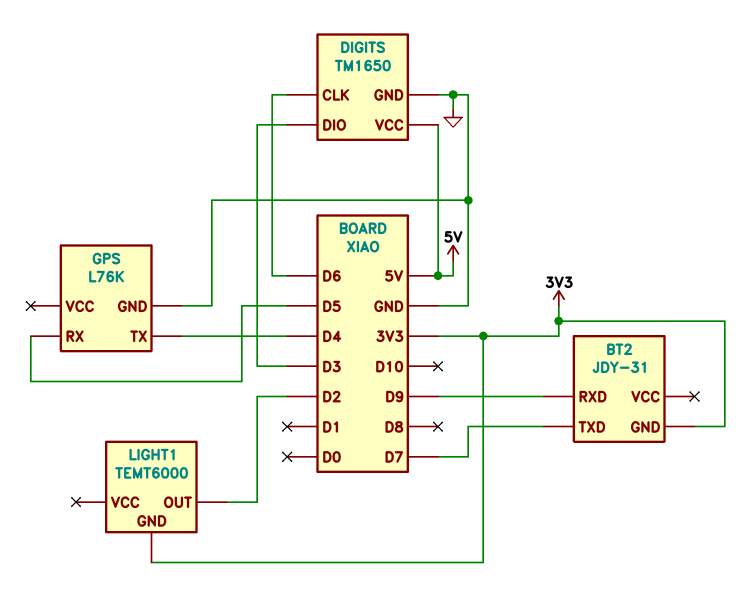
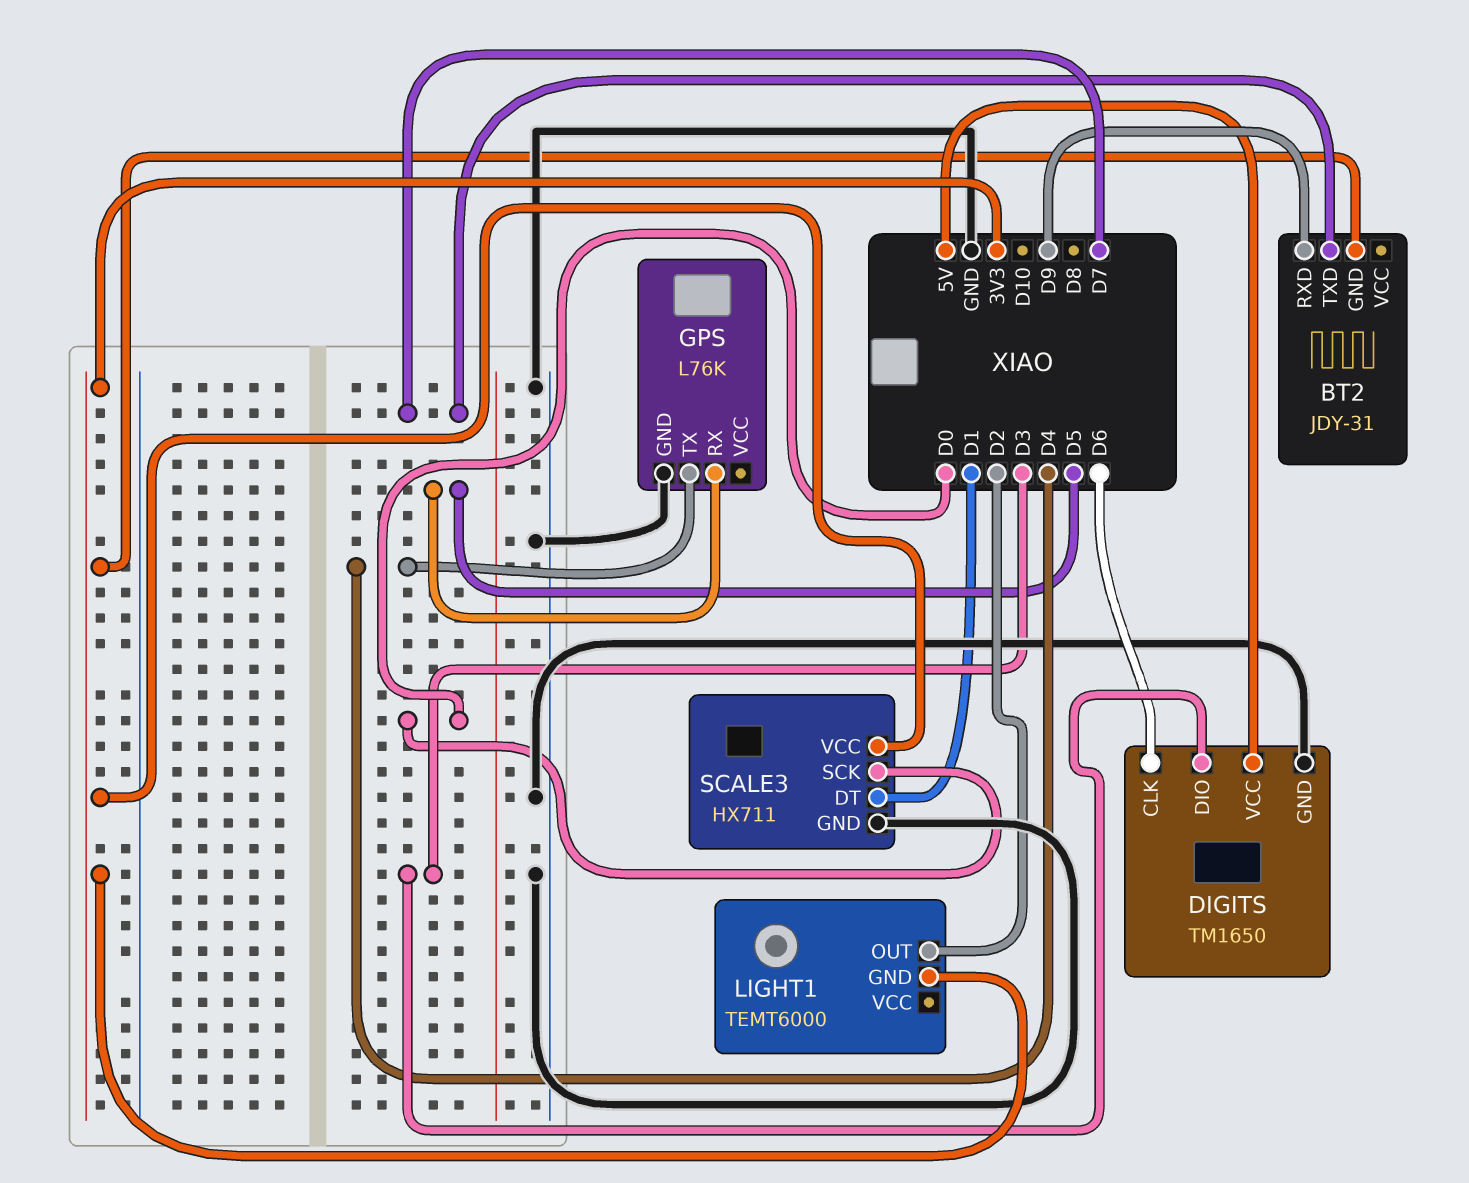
SCALE3: none -> HX711
SCALE3 pin DT: none -> D1
SCALE3 pin GND: none -> GND
SCALE3 pin SCK: none -> D0
SCALE3 pin VCC: none -> 3V3

